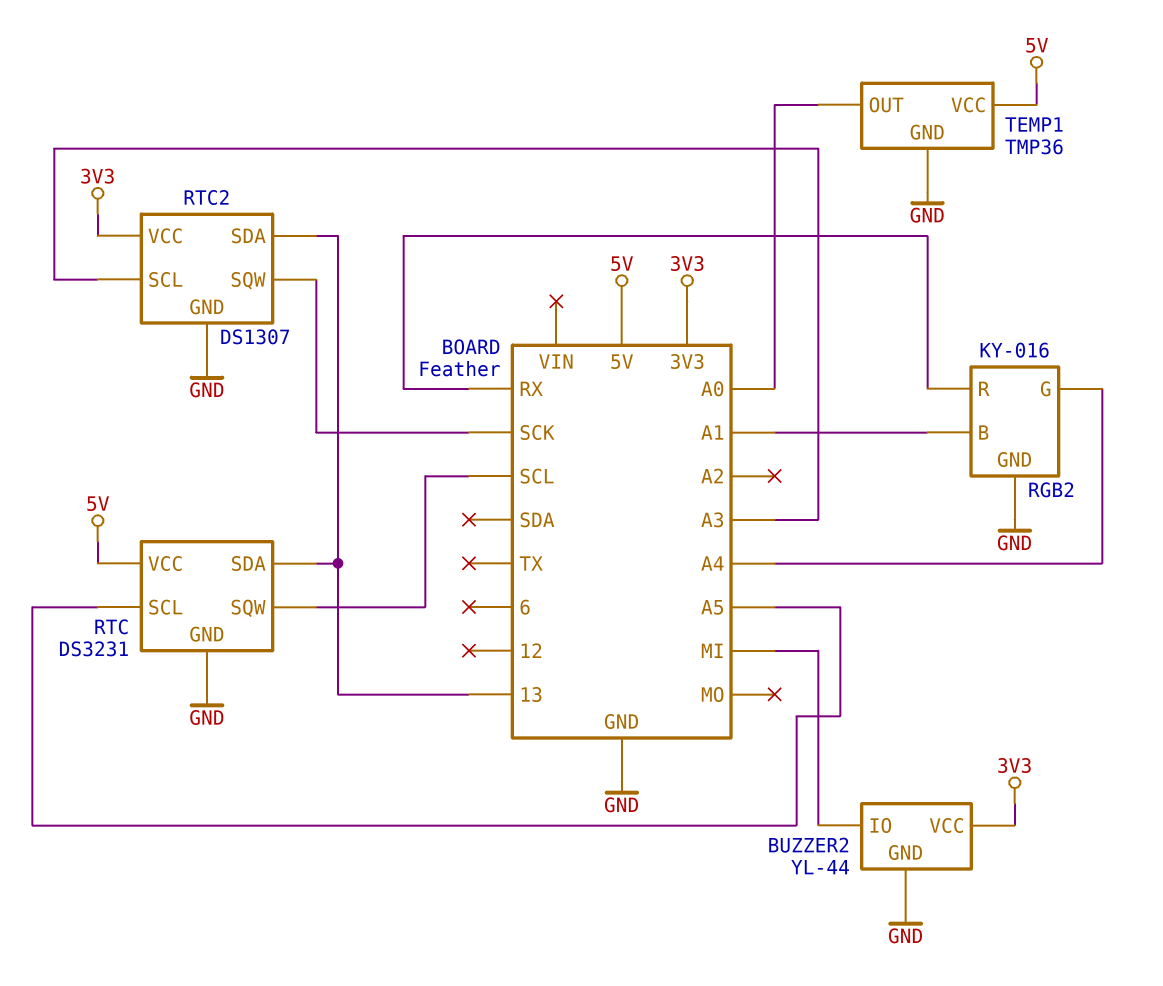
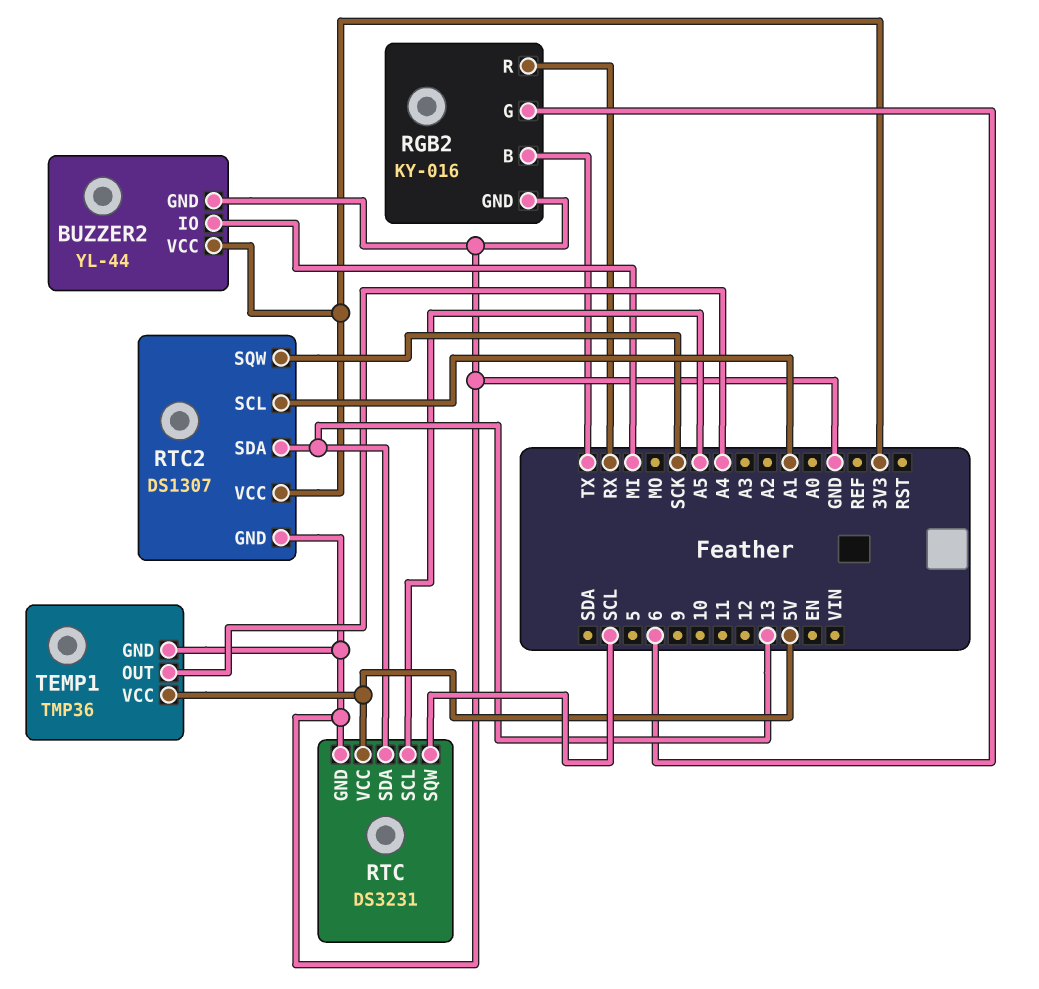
RGB2 pin B: A1 -> TX
RGB2 pin G: A4 -> 6
RTC2 pin SCL: A3 -> A1
TEMP1 pin OUT: A0 -> A4

